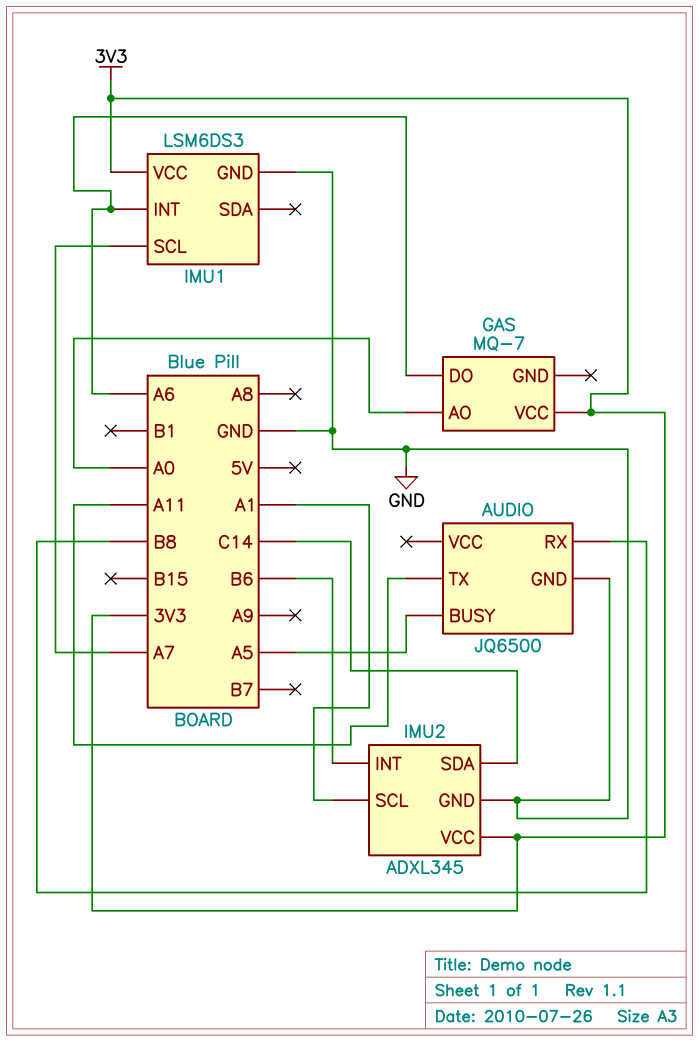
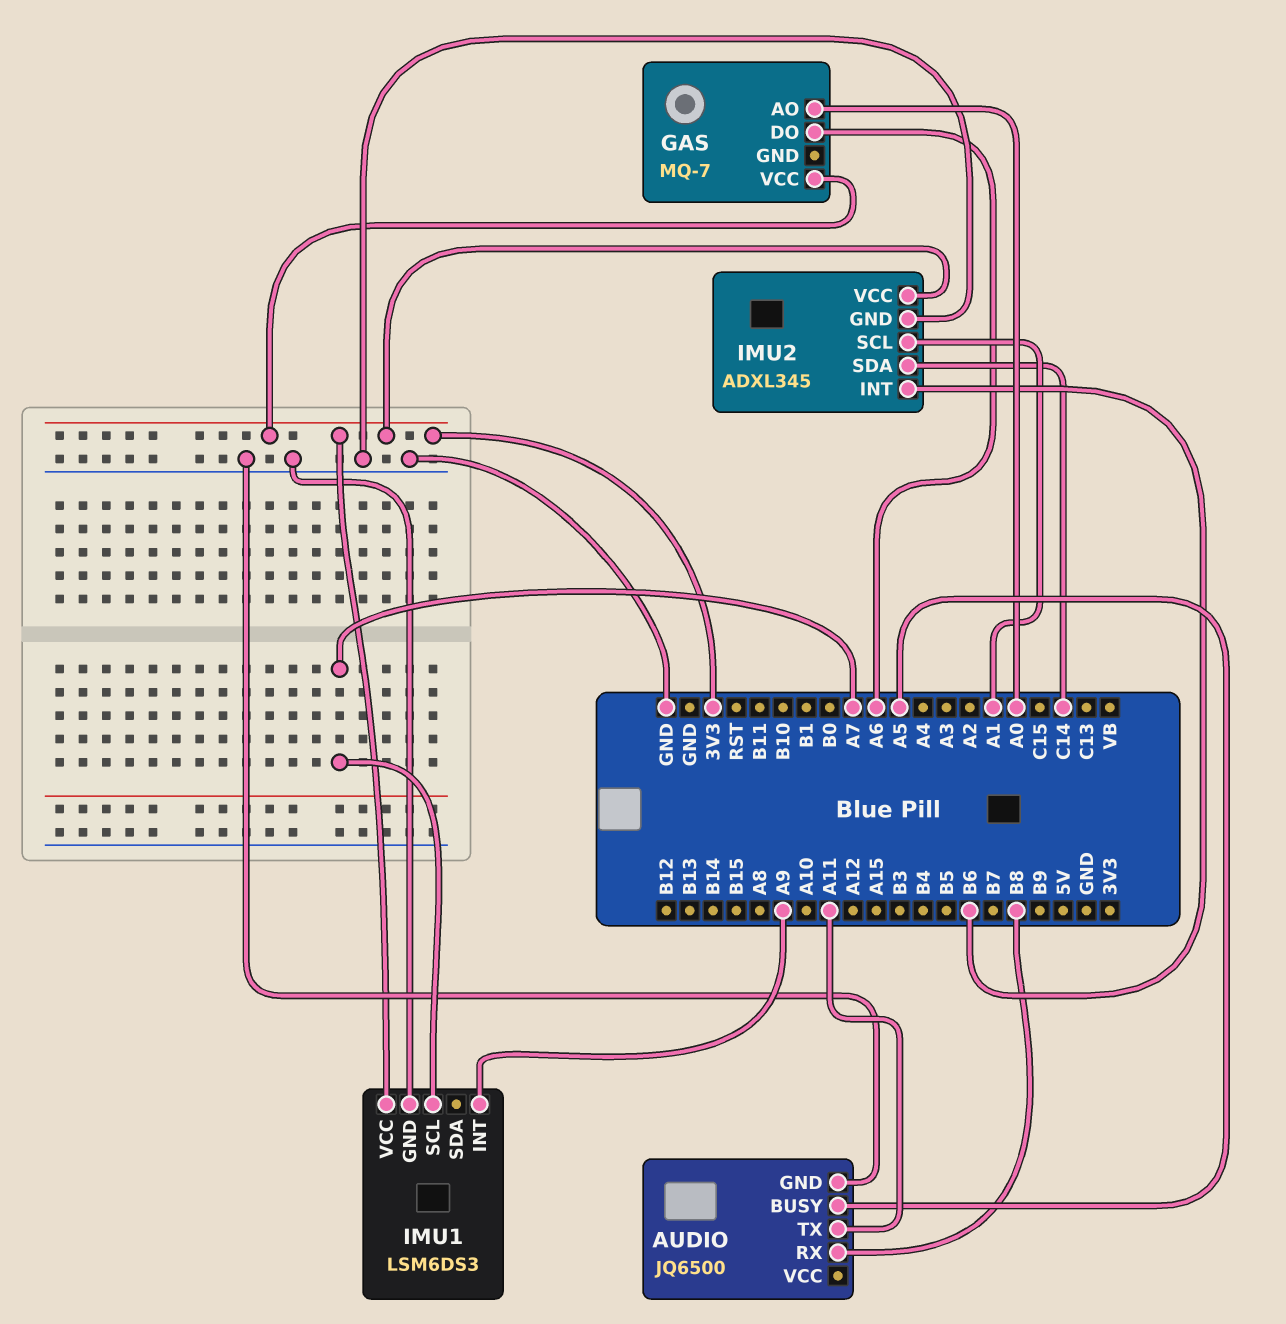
IMU1 pin INT: A6 -> A9

